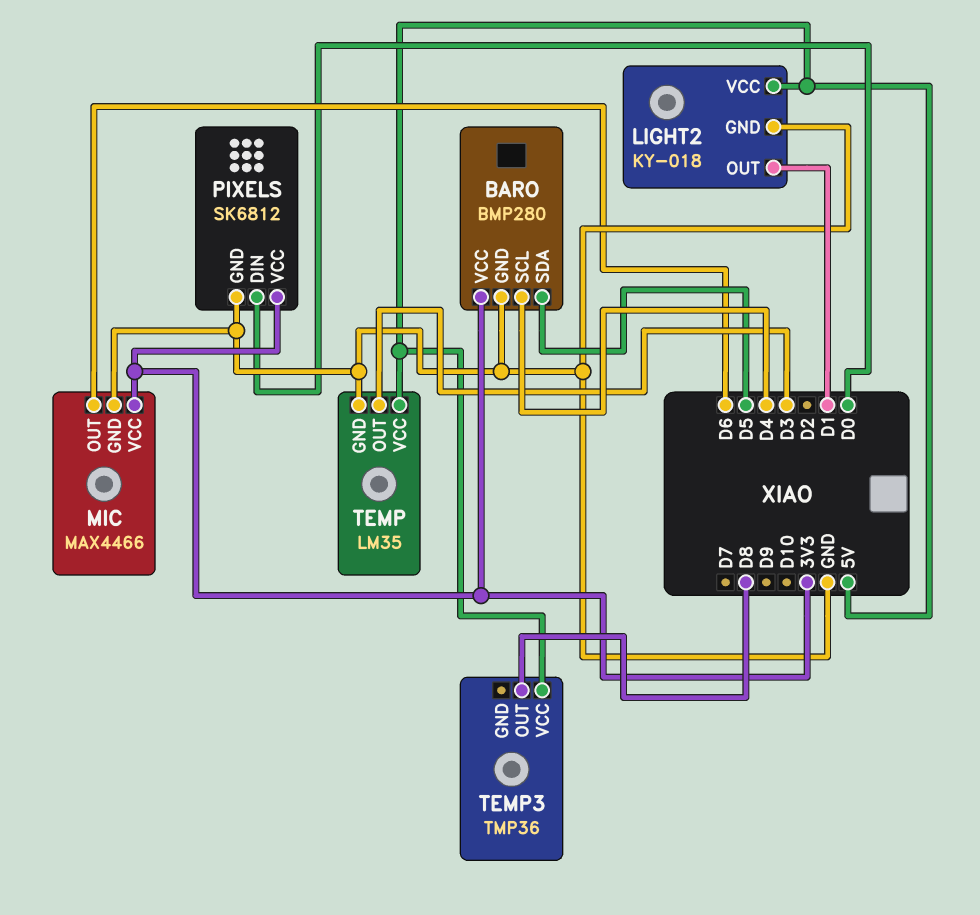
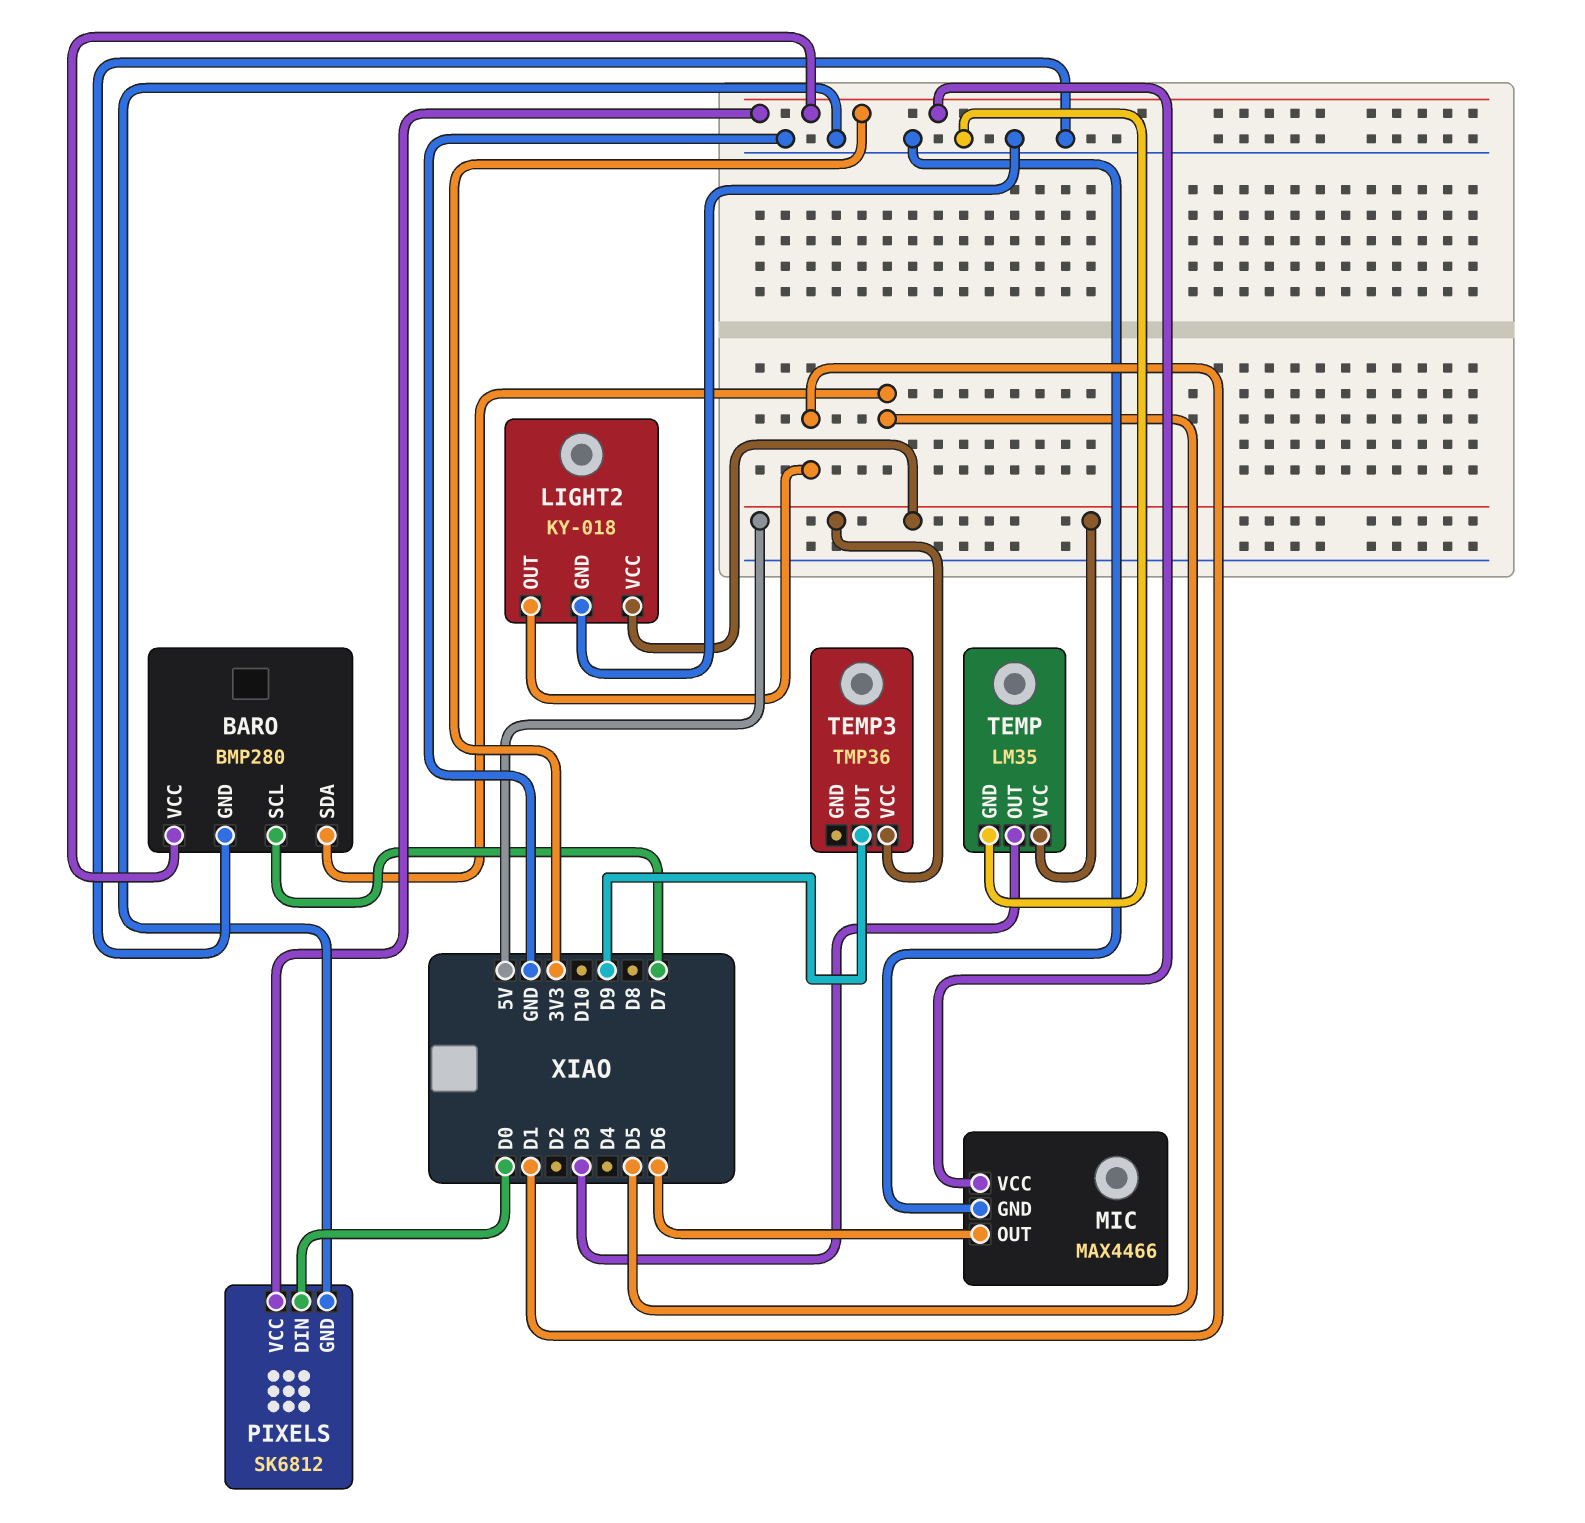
BARO pin SCL: D4 -> D7
TEMP3 pin OUT: D8 -> D9

